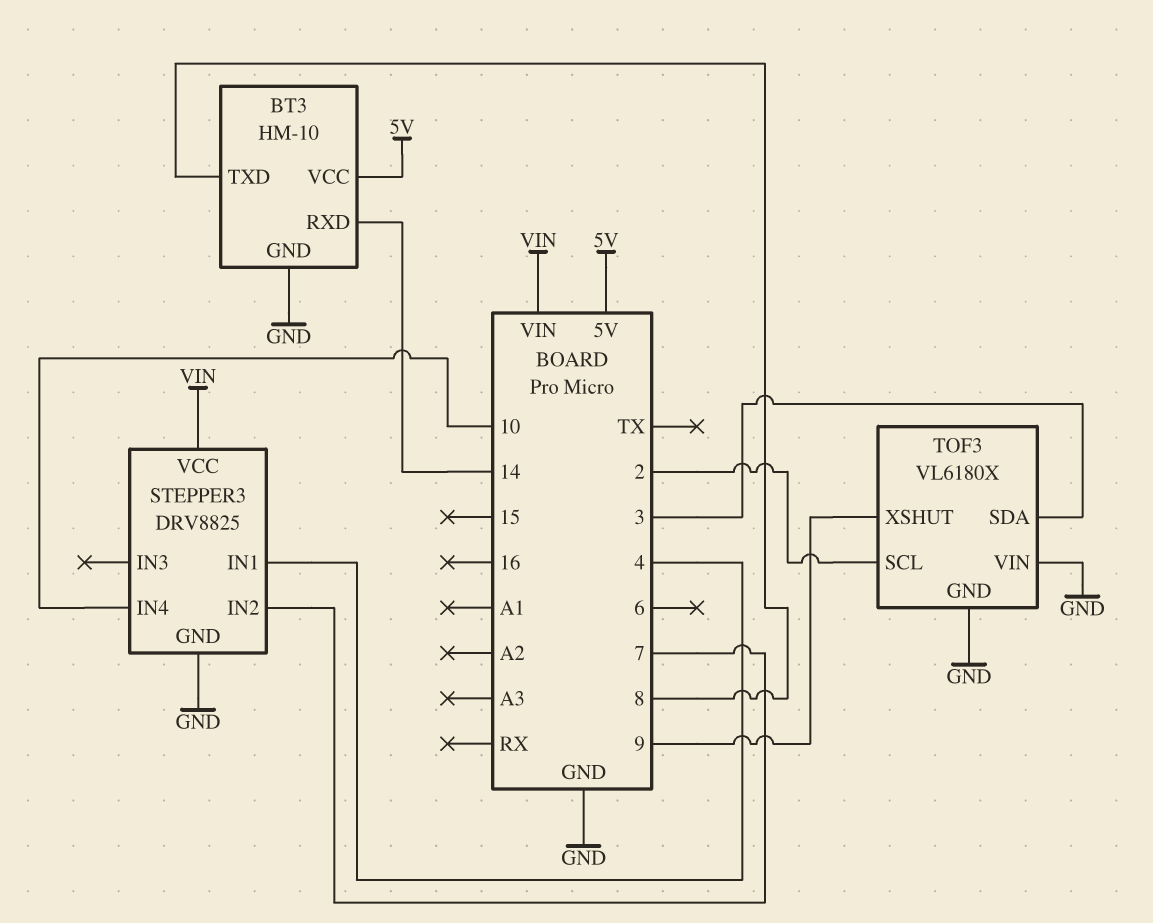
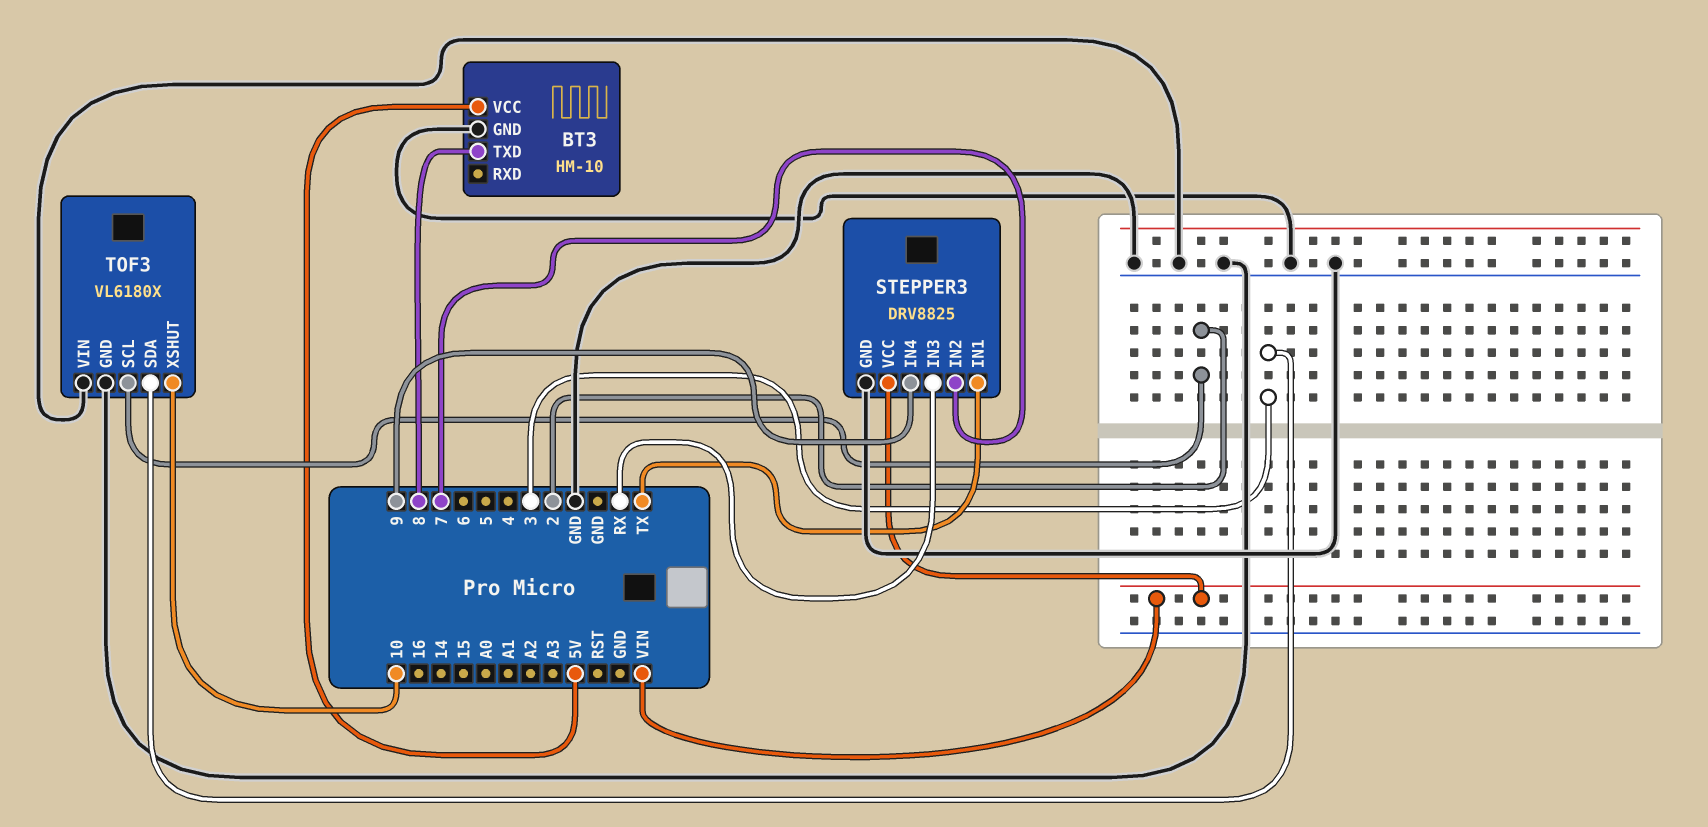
BT3 pin RXD: 14 -> none
STEPPER3 pin IN1: 4 -> TX
STEPPER3 pin IN3: none -> RX
STEPPER3 pin IN4: 10 -> 9
TOF3 pin XSHUT: 9 -> 10

